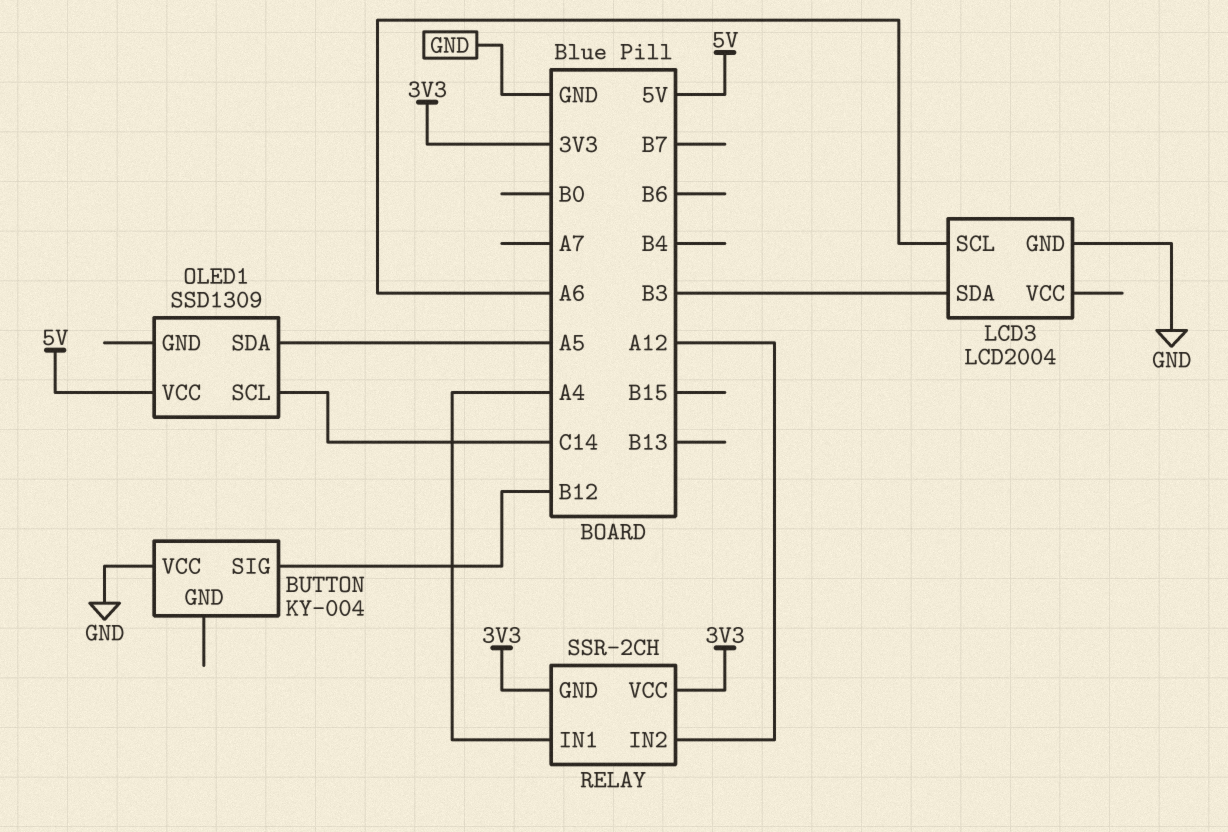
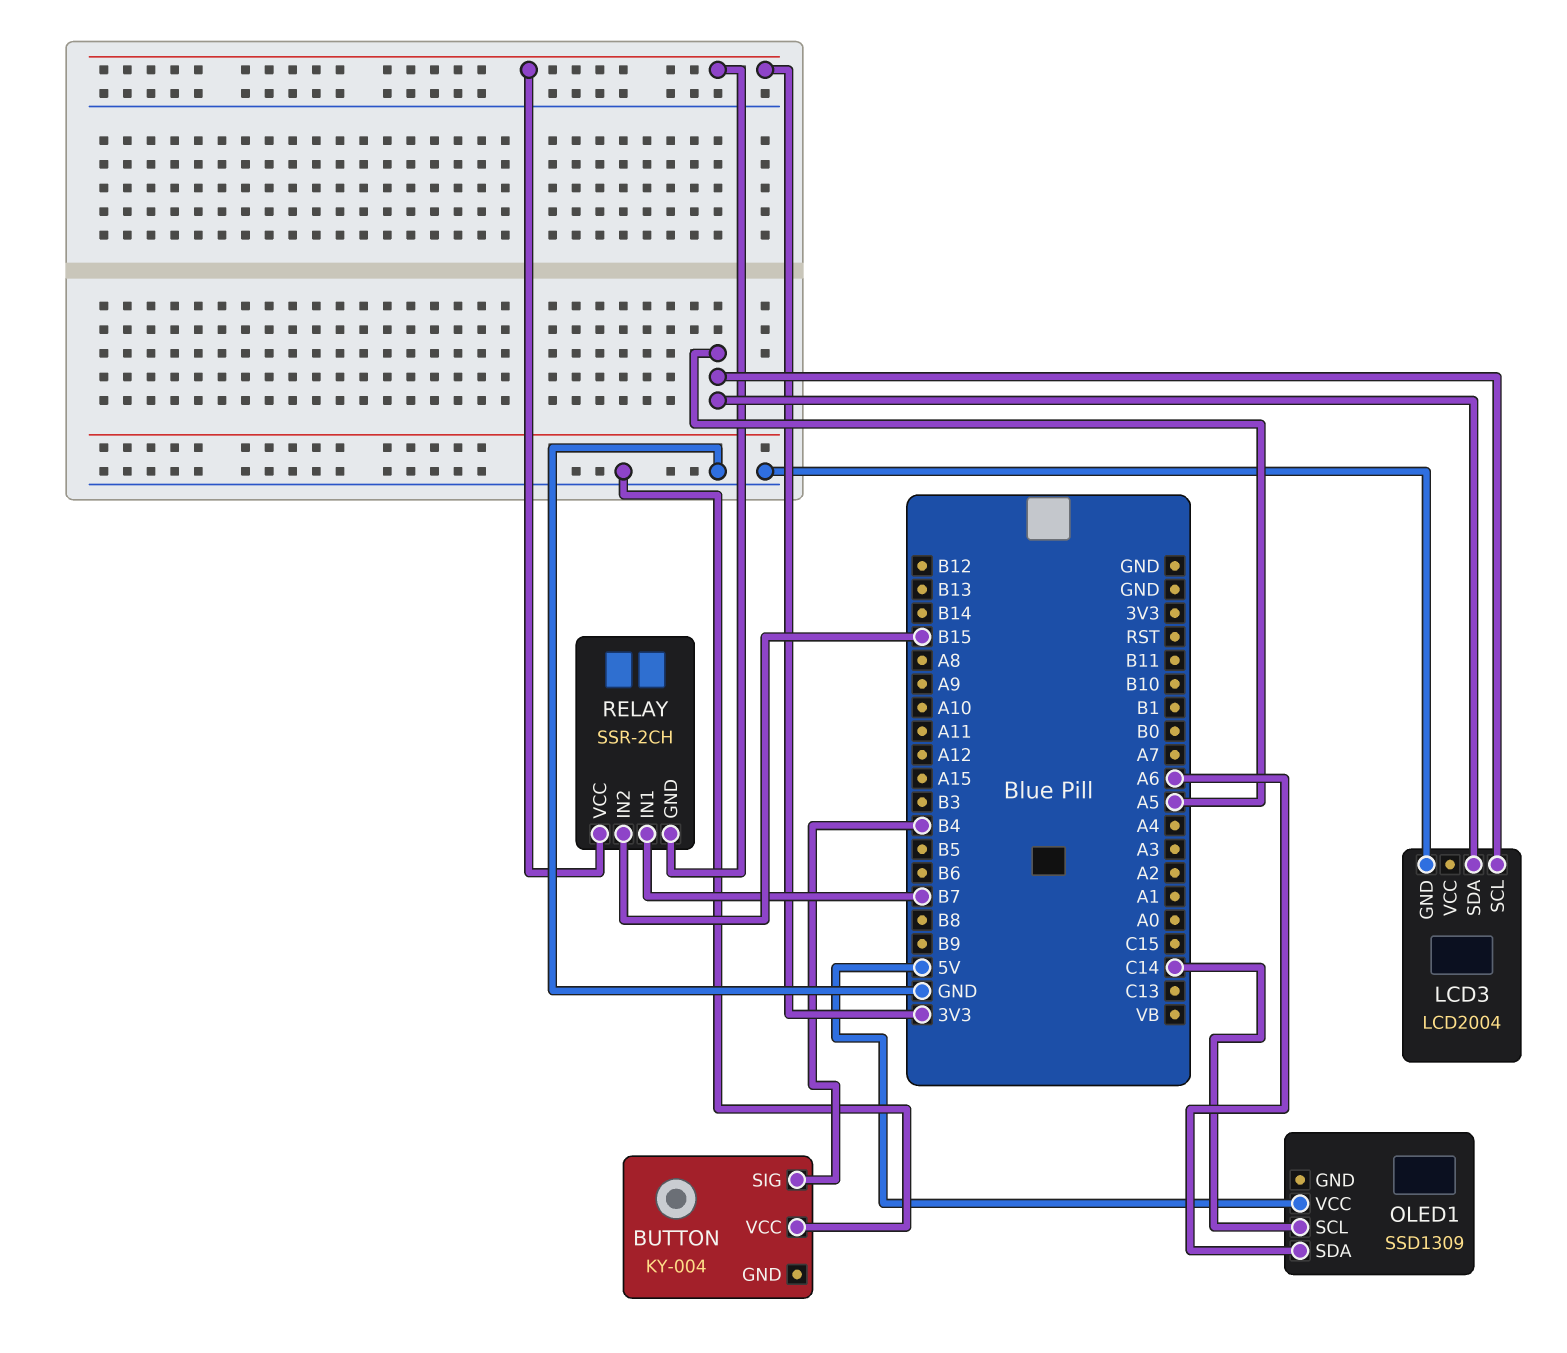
BUTTON pin SIG: B12 -> B4
LCD3 pin SCL: A6 -> A5
LCD3 pin SDA: B3 -> A5
OLED1 pin SDA: A5 -> A6
RELAY pin IN1: A4 -> B7
RELAY pin IN2: A12 -> B15

